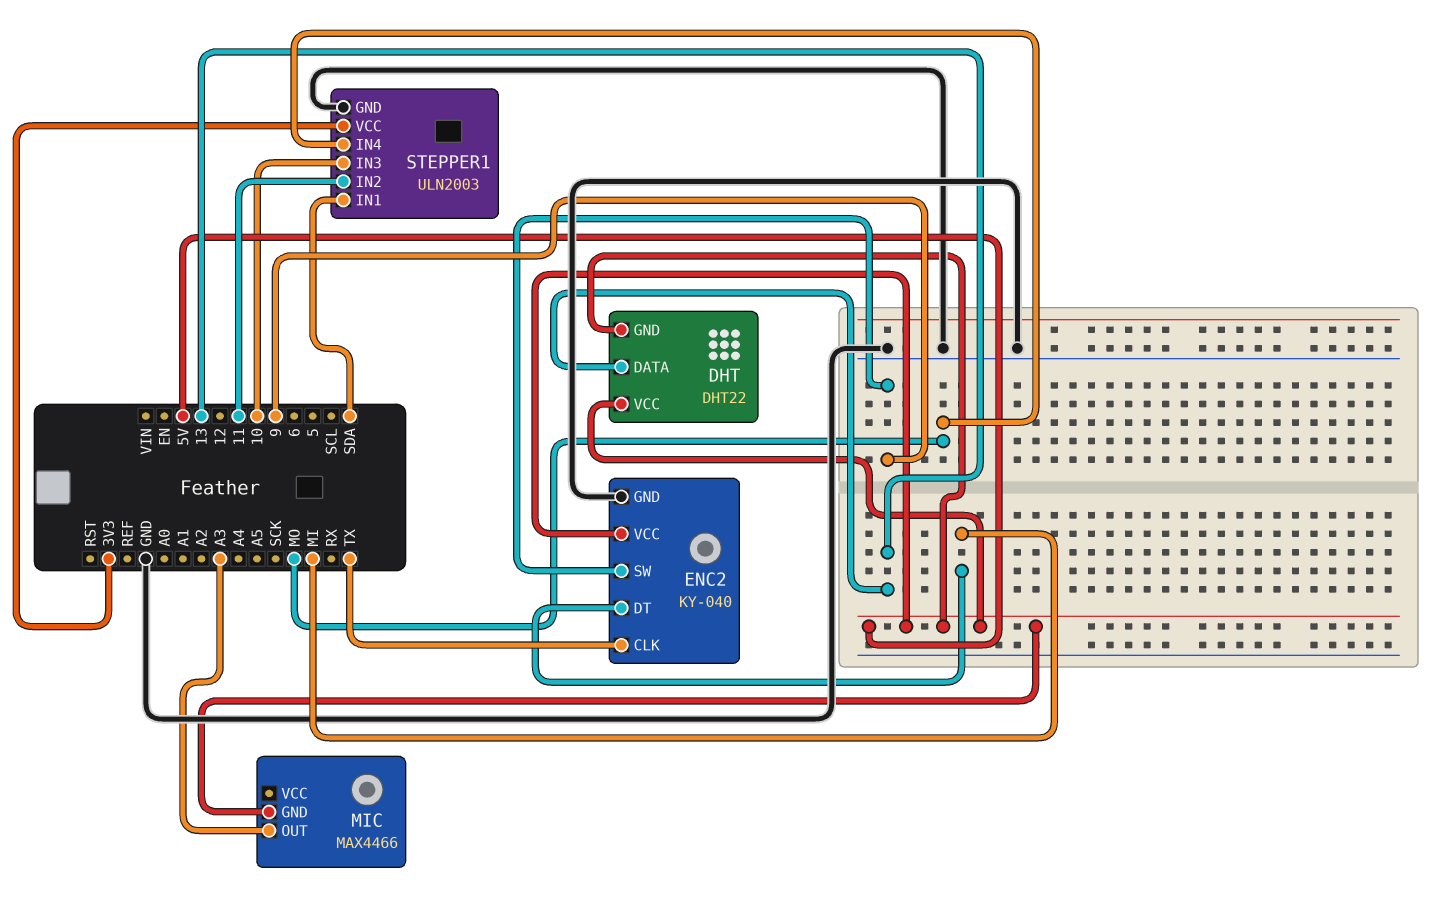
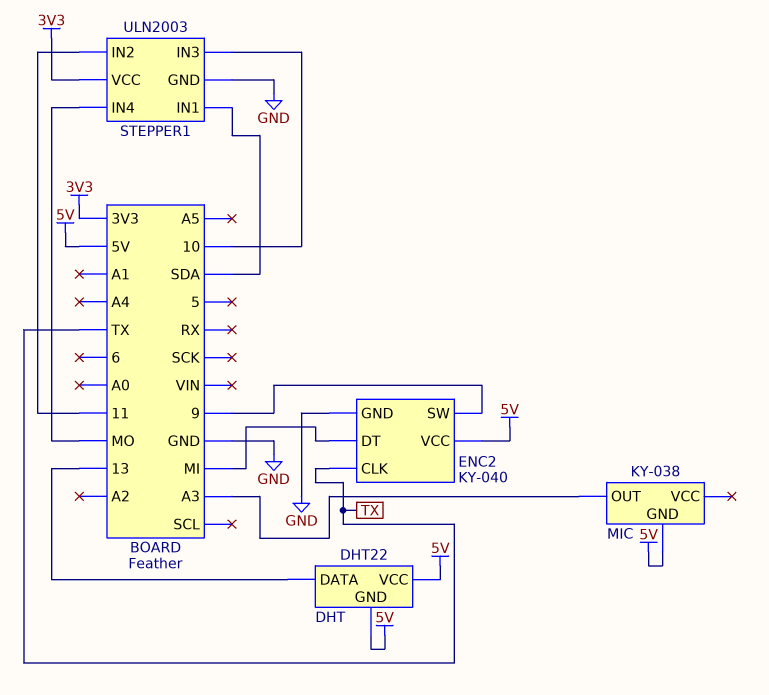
MIC: MAX4466 -> KY-038

